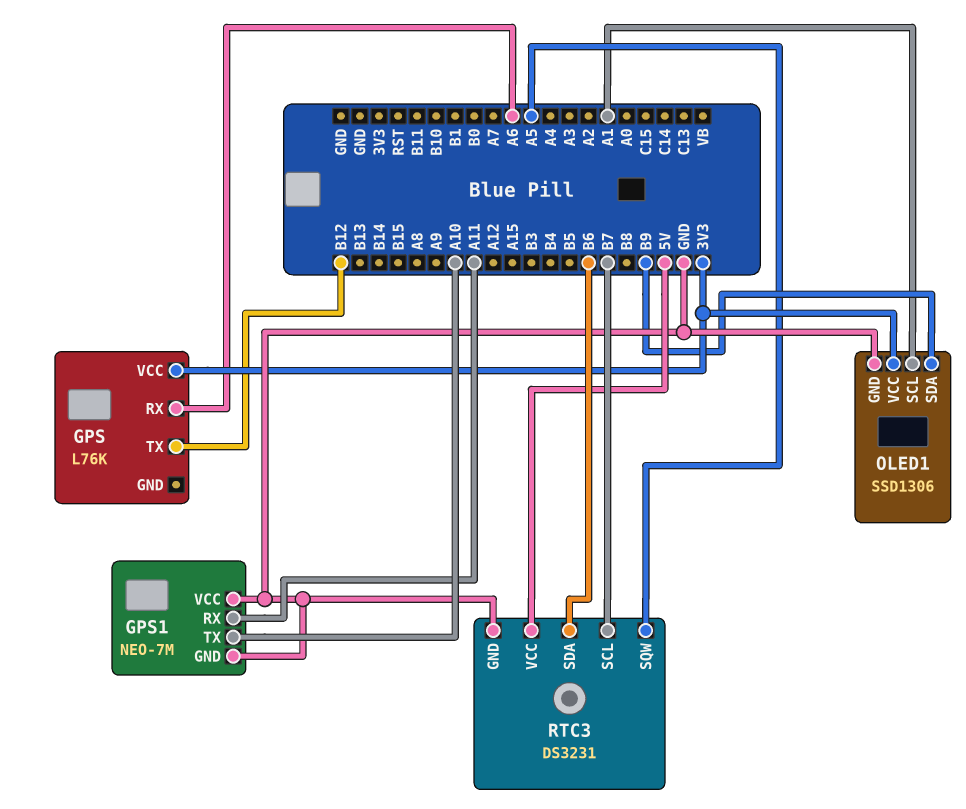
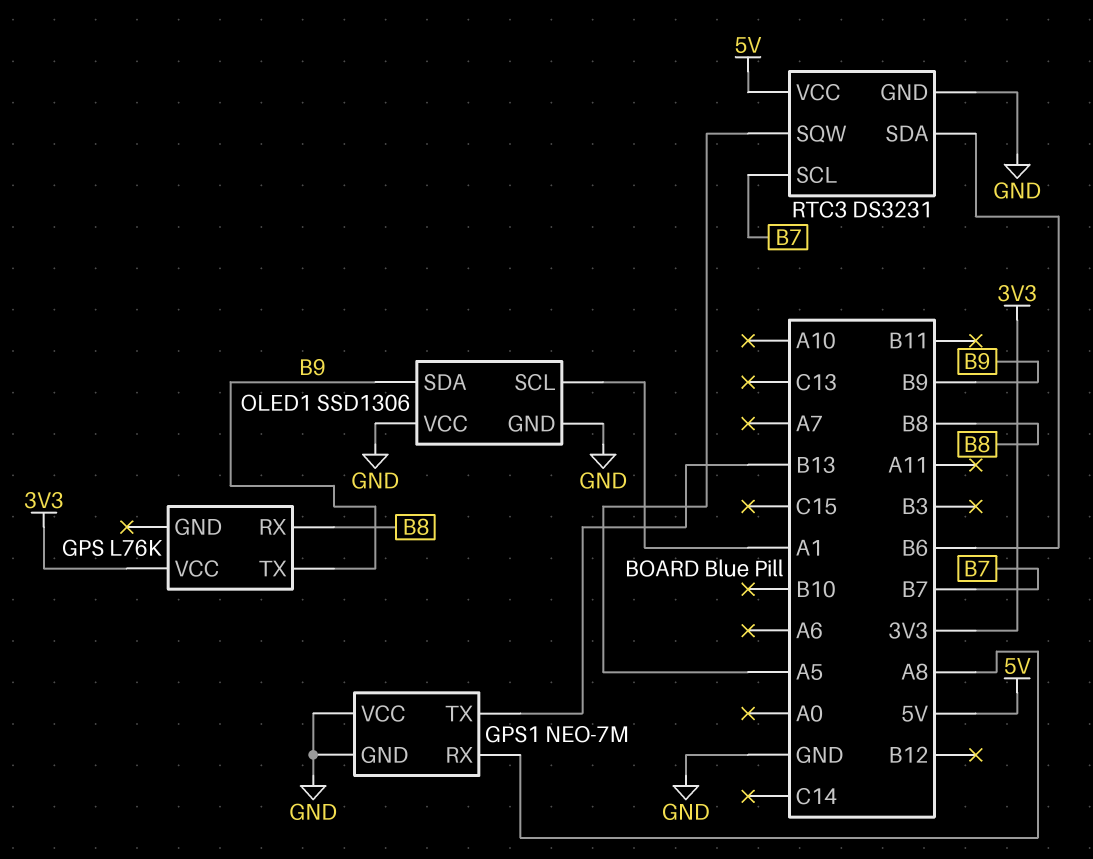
GPS pin RX: A6 -> B8
GPS pin TX: B12 -> B9
GPS1 pin RX: A11 -> A8
GPS1 pin TX: A10 -> B13
OLED1 pin VCC: 3V3 -> GND

